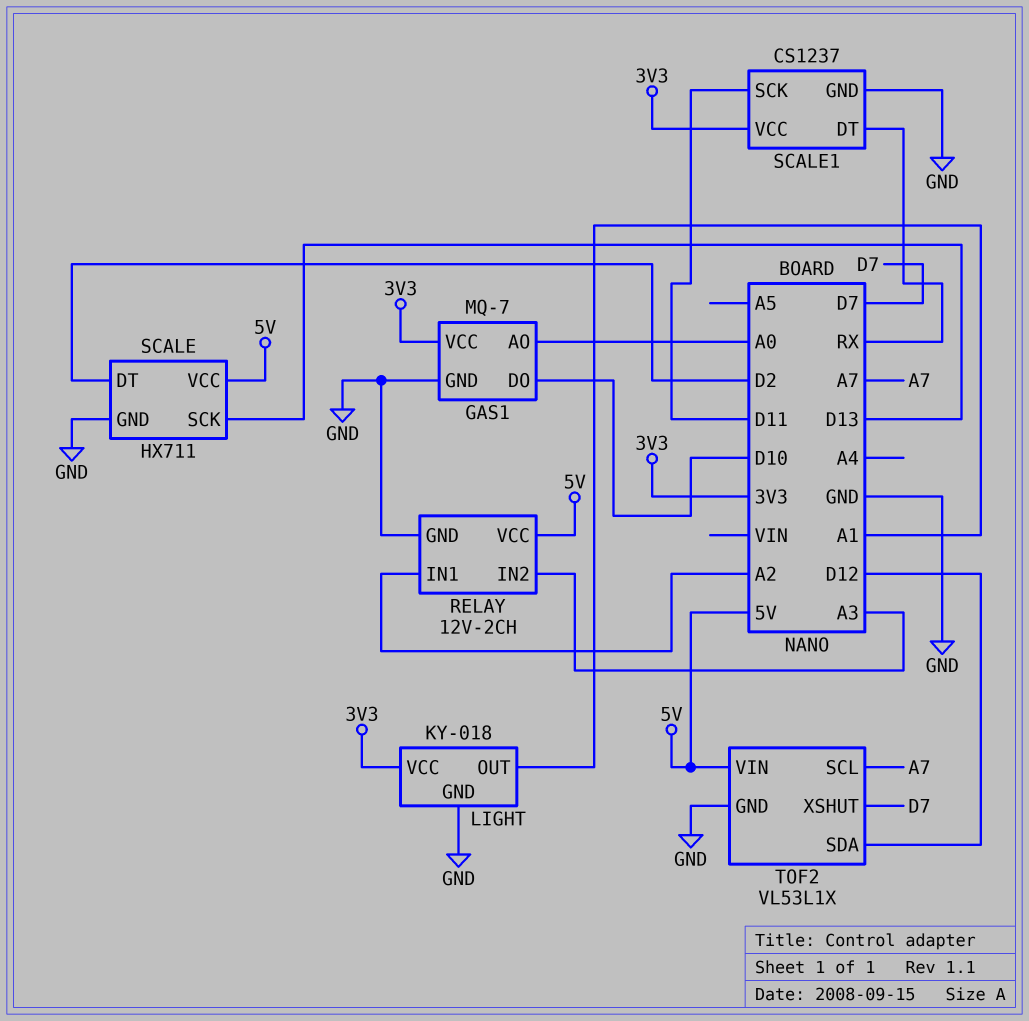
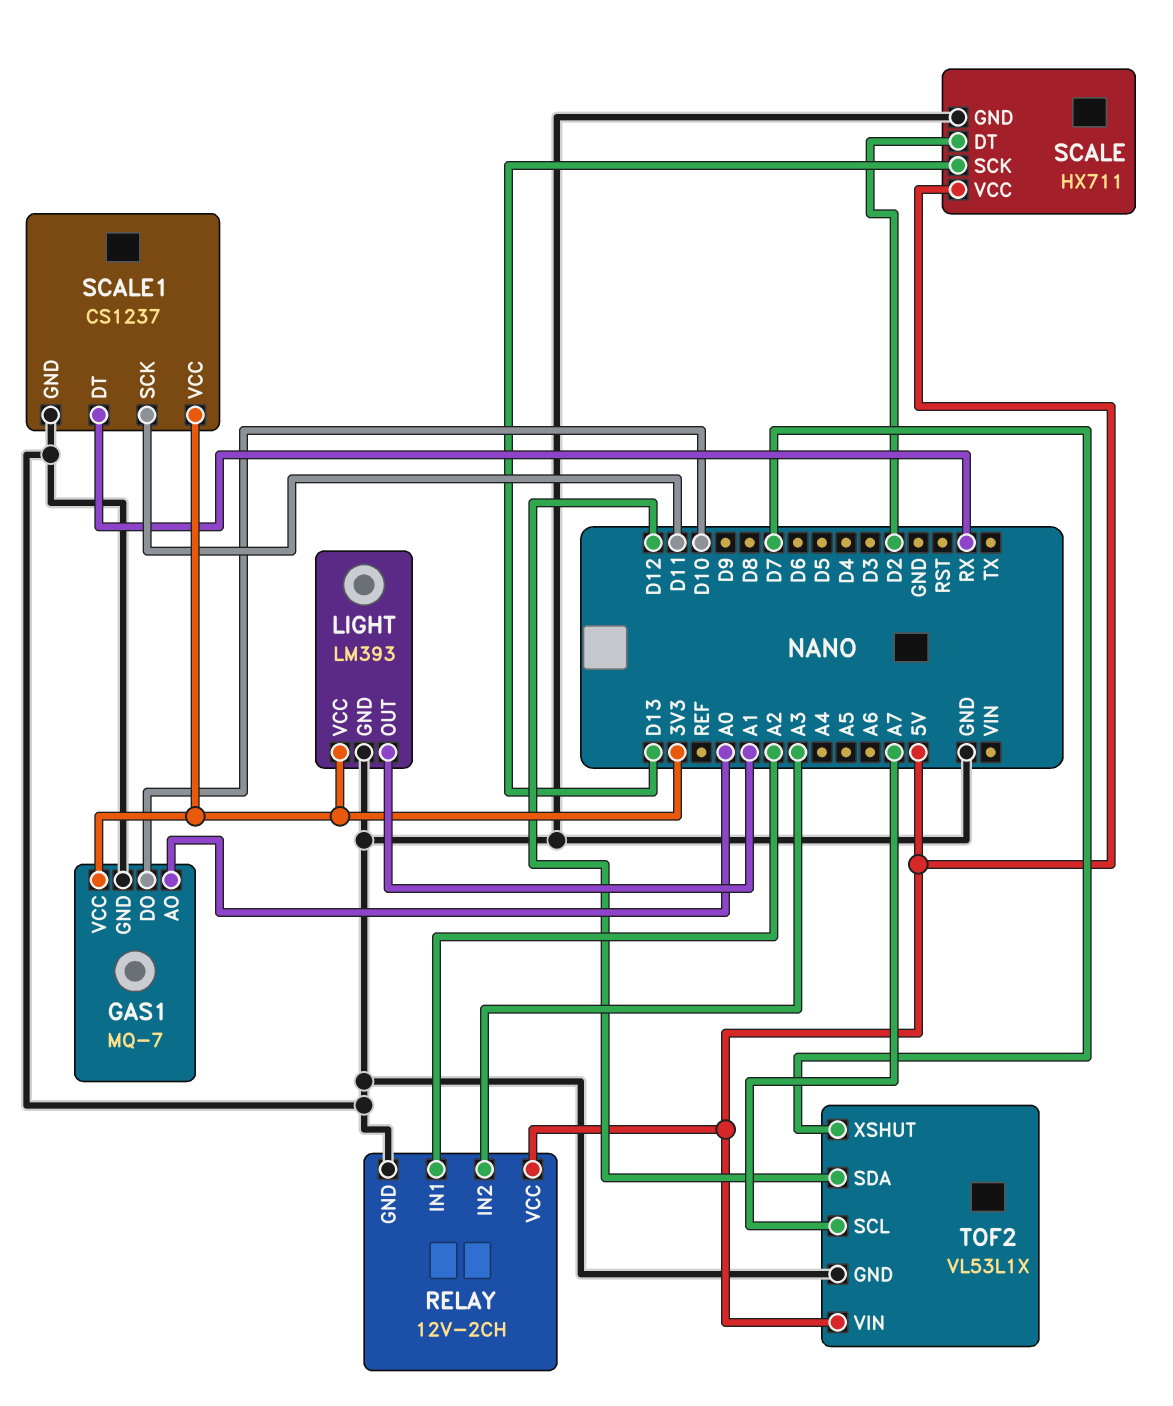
LIGHT: KY-018 -> LM393

